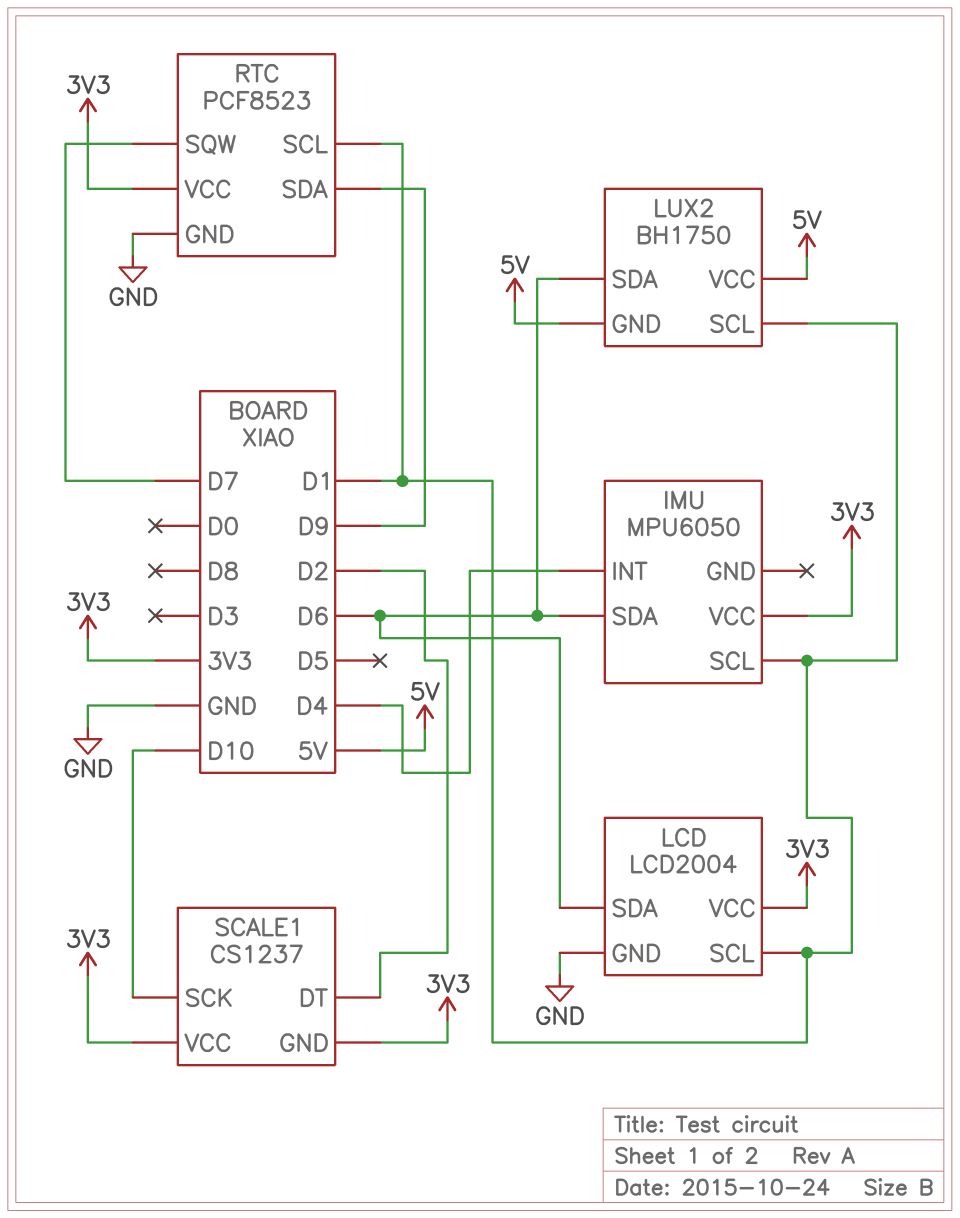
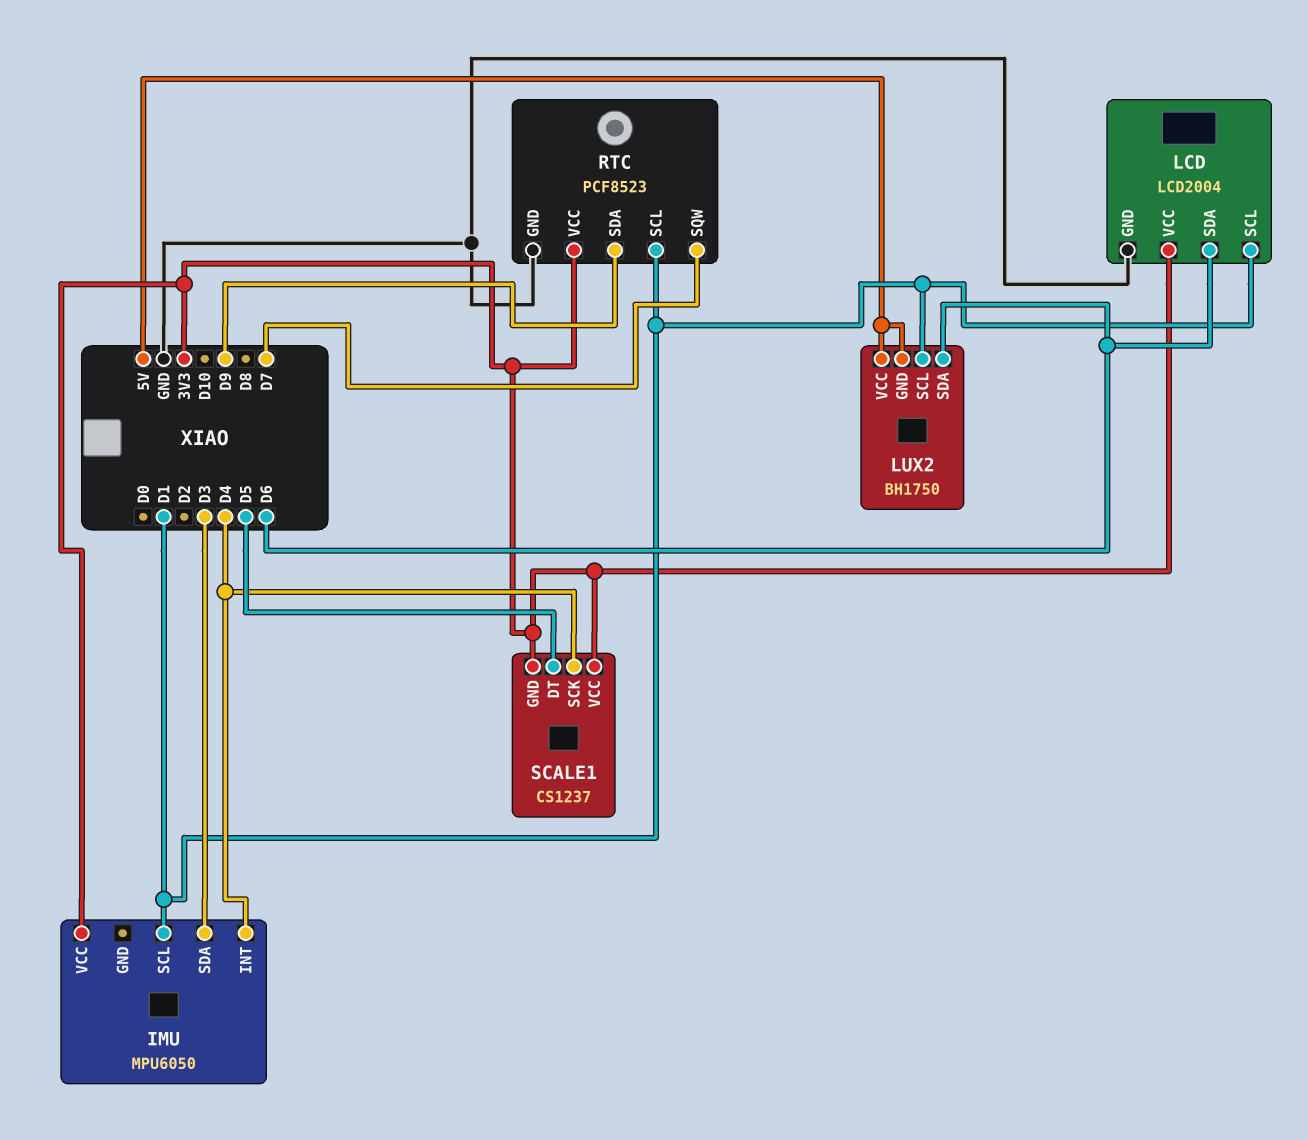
IMU pin SDA: D6 -> D3
SCALE1 pin DT: D2 -> D5
SCALE1 pin SCK: D10 -> D4

